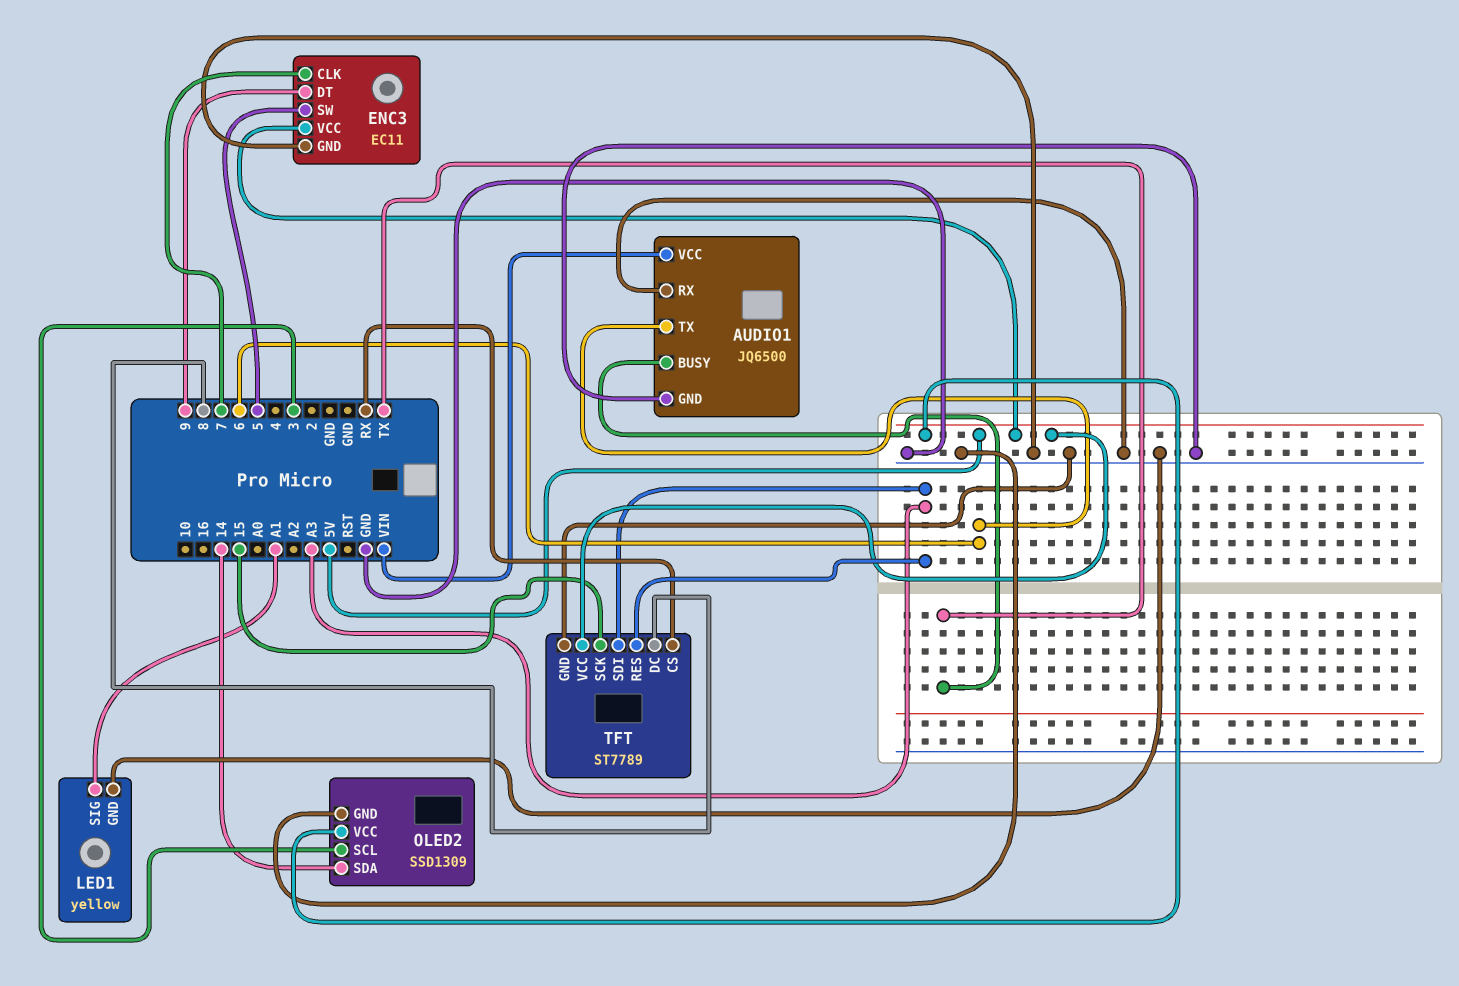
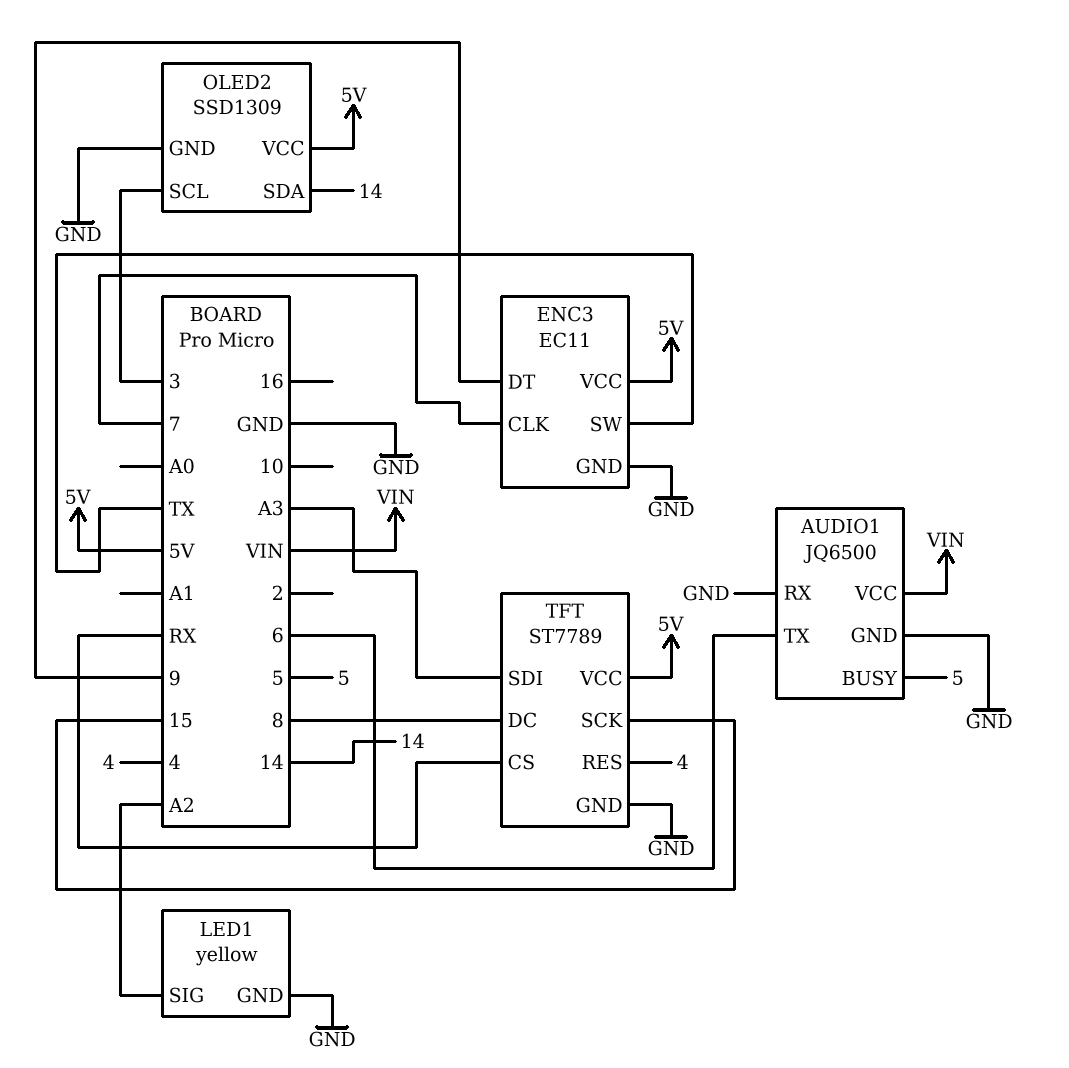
AUDIO1 pin BUSY: TX -> 5
ENC3 pin SW: 5 -> TX
LED1 pin SIG: A1 -> A2
TFT pin RES: A3 -> 4

